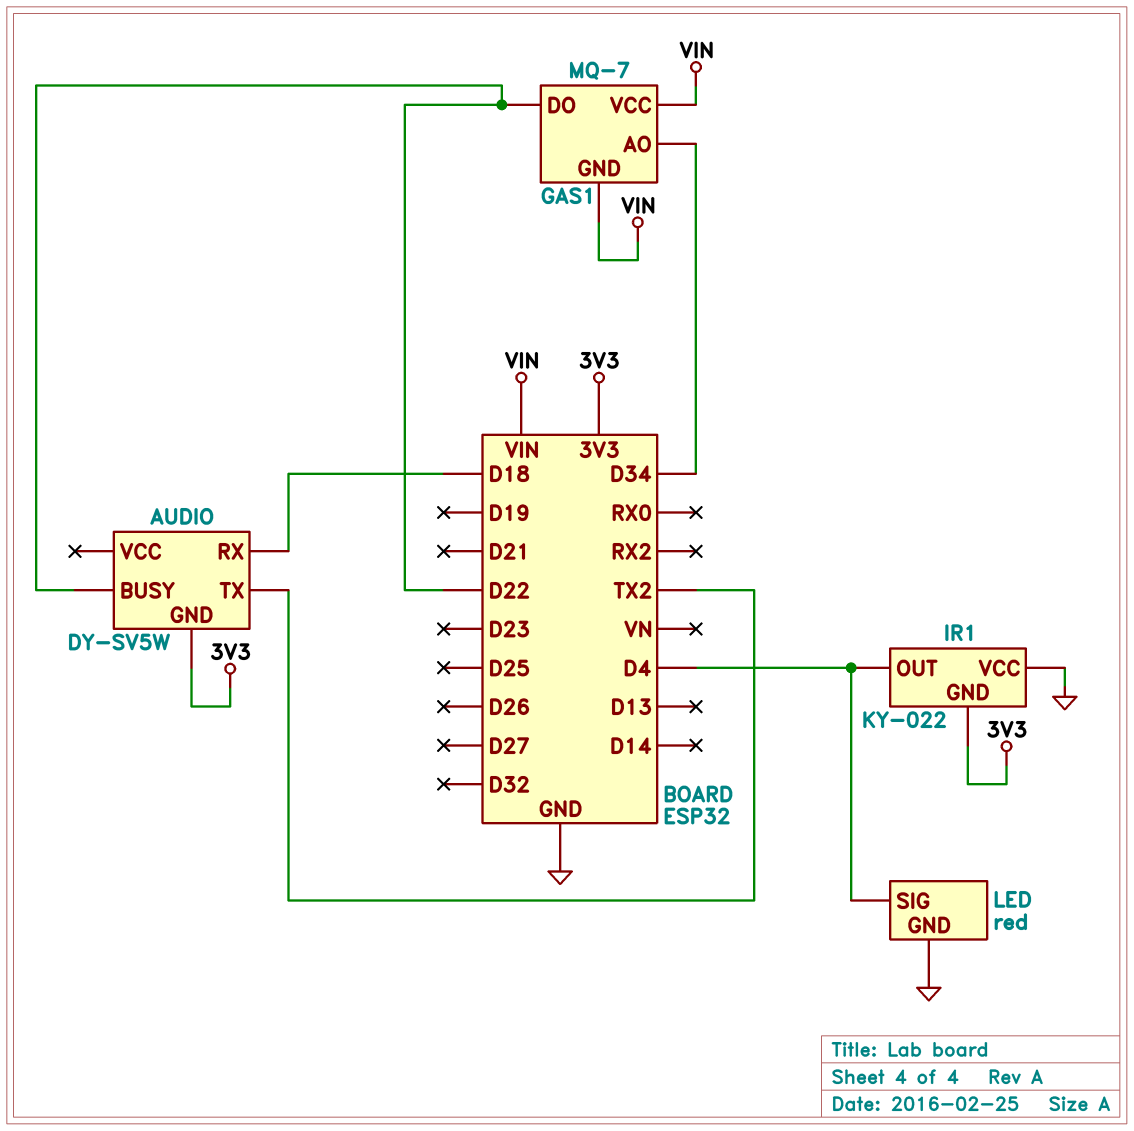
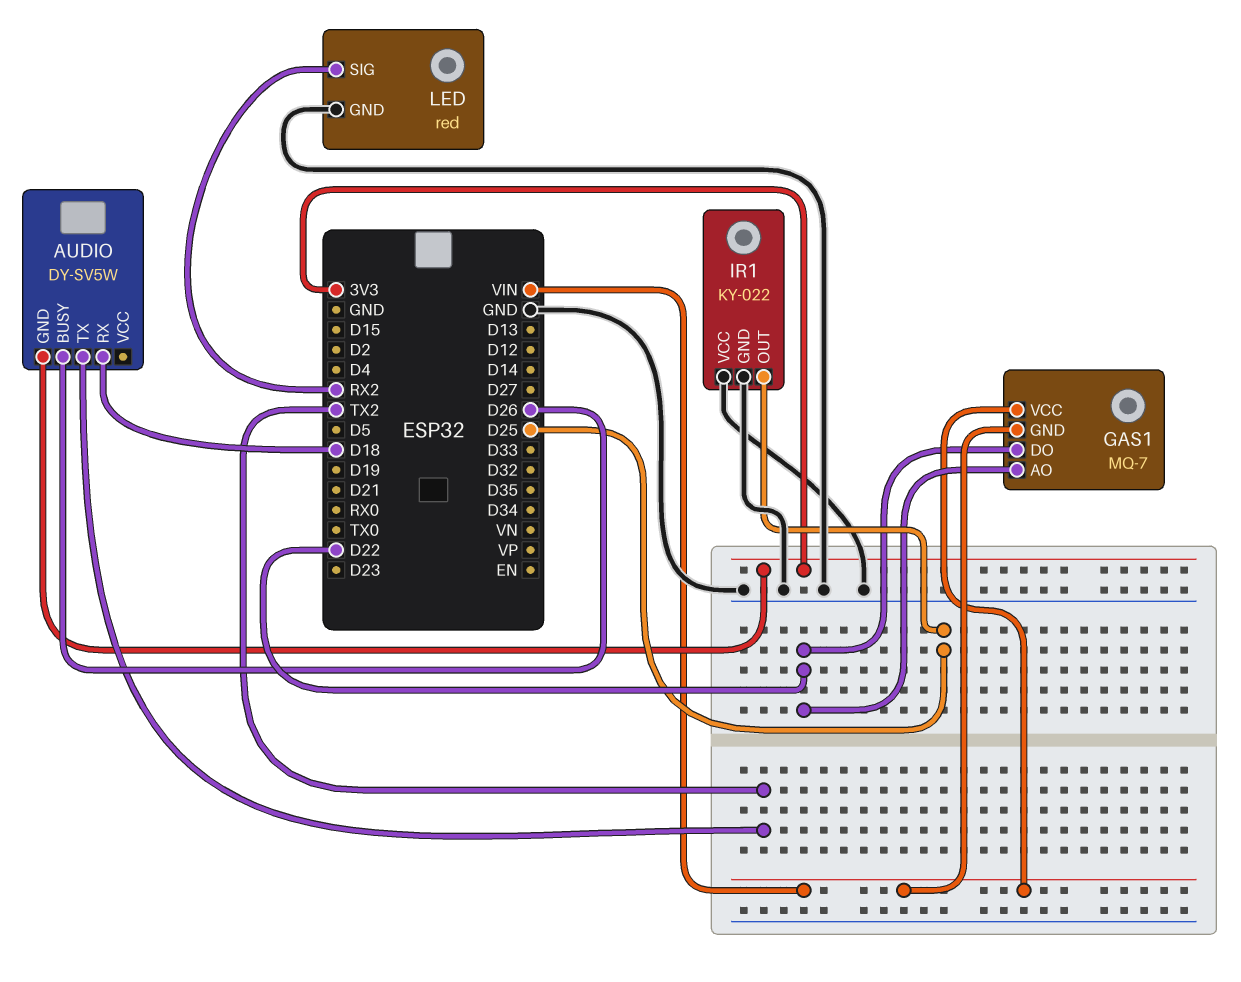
AUDIO pin BUSY: D22 -> D26
GAS1 pin AO: D34 -> D22
IR1 pin GND: 3V3 -> GND
IR1 pin OUT: D4 -> D25
LED pin SIG: D4 -> RX2

